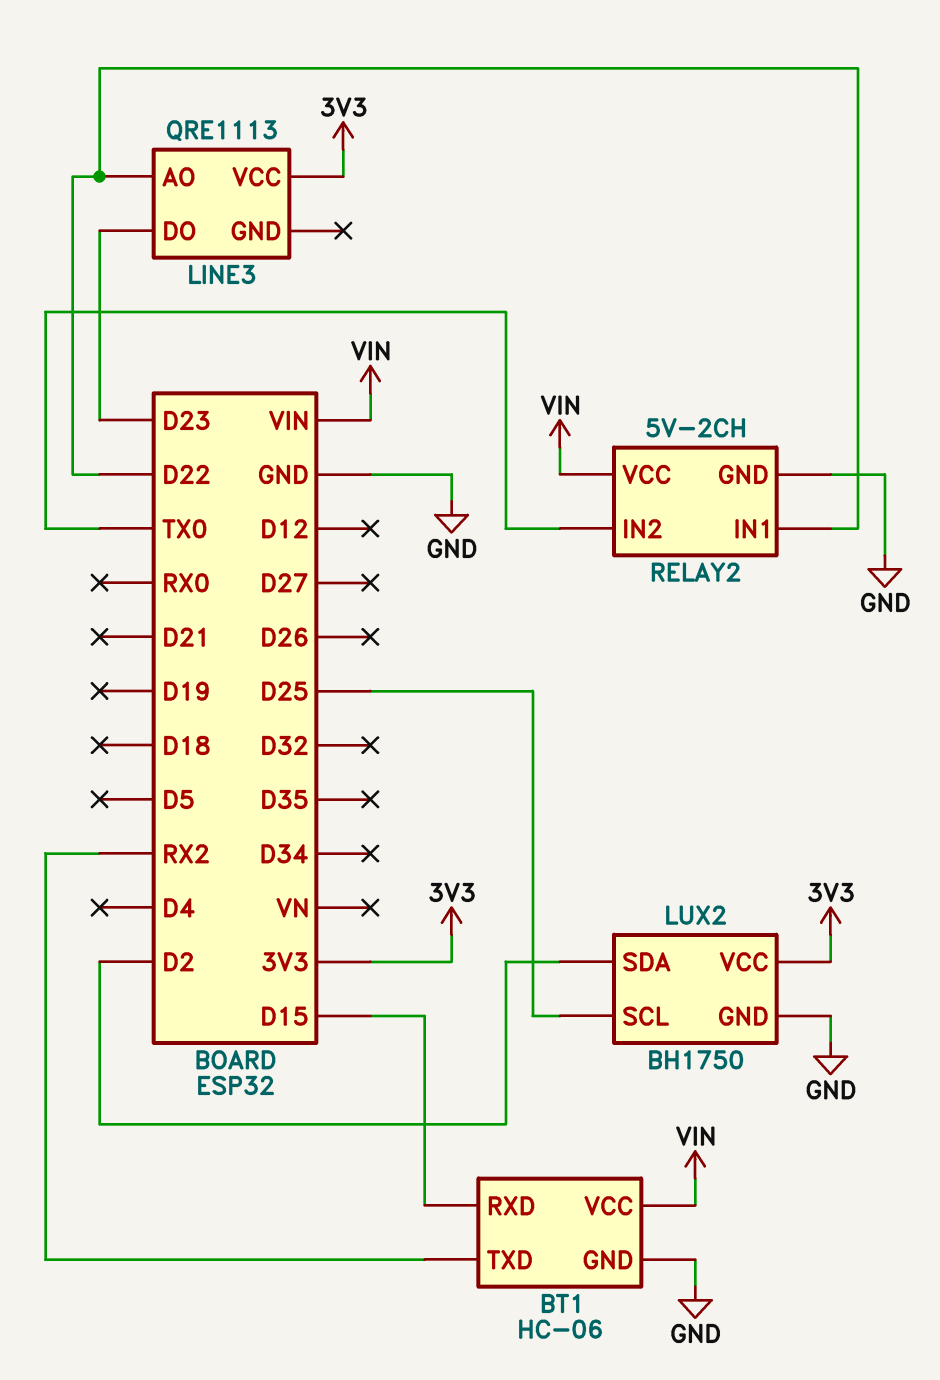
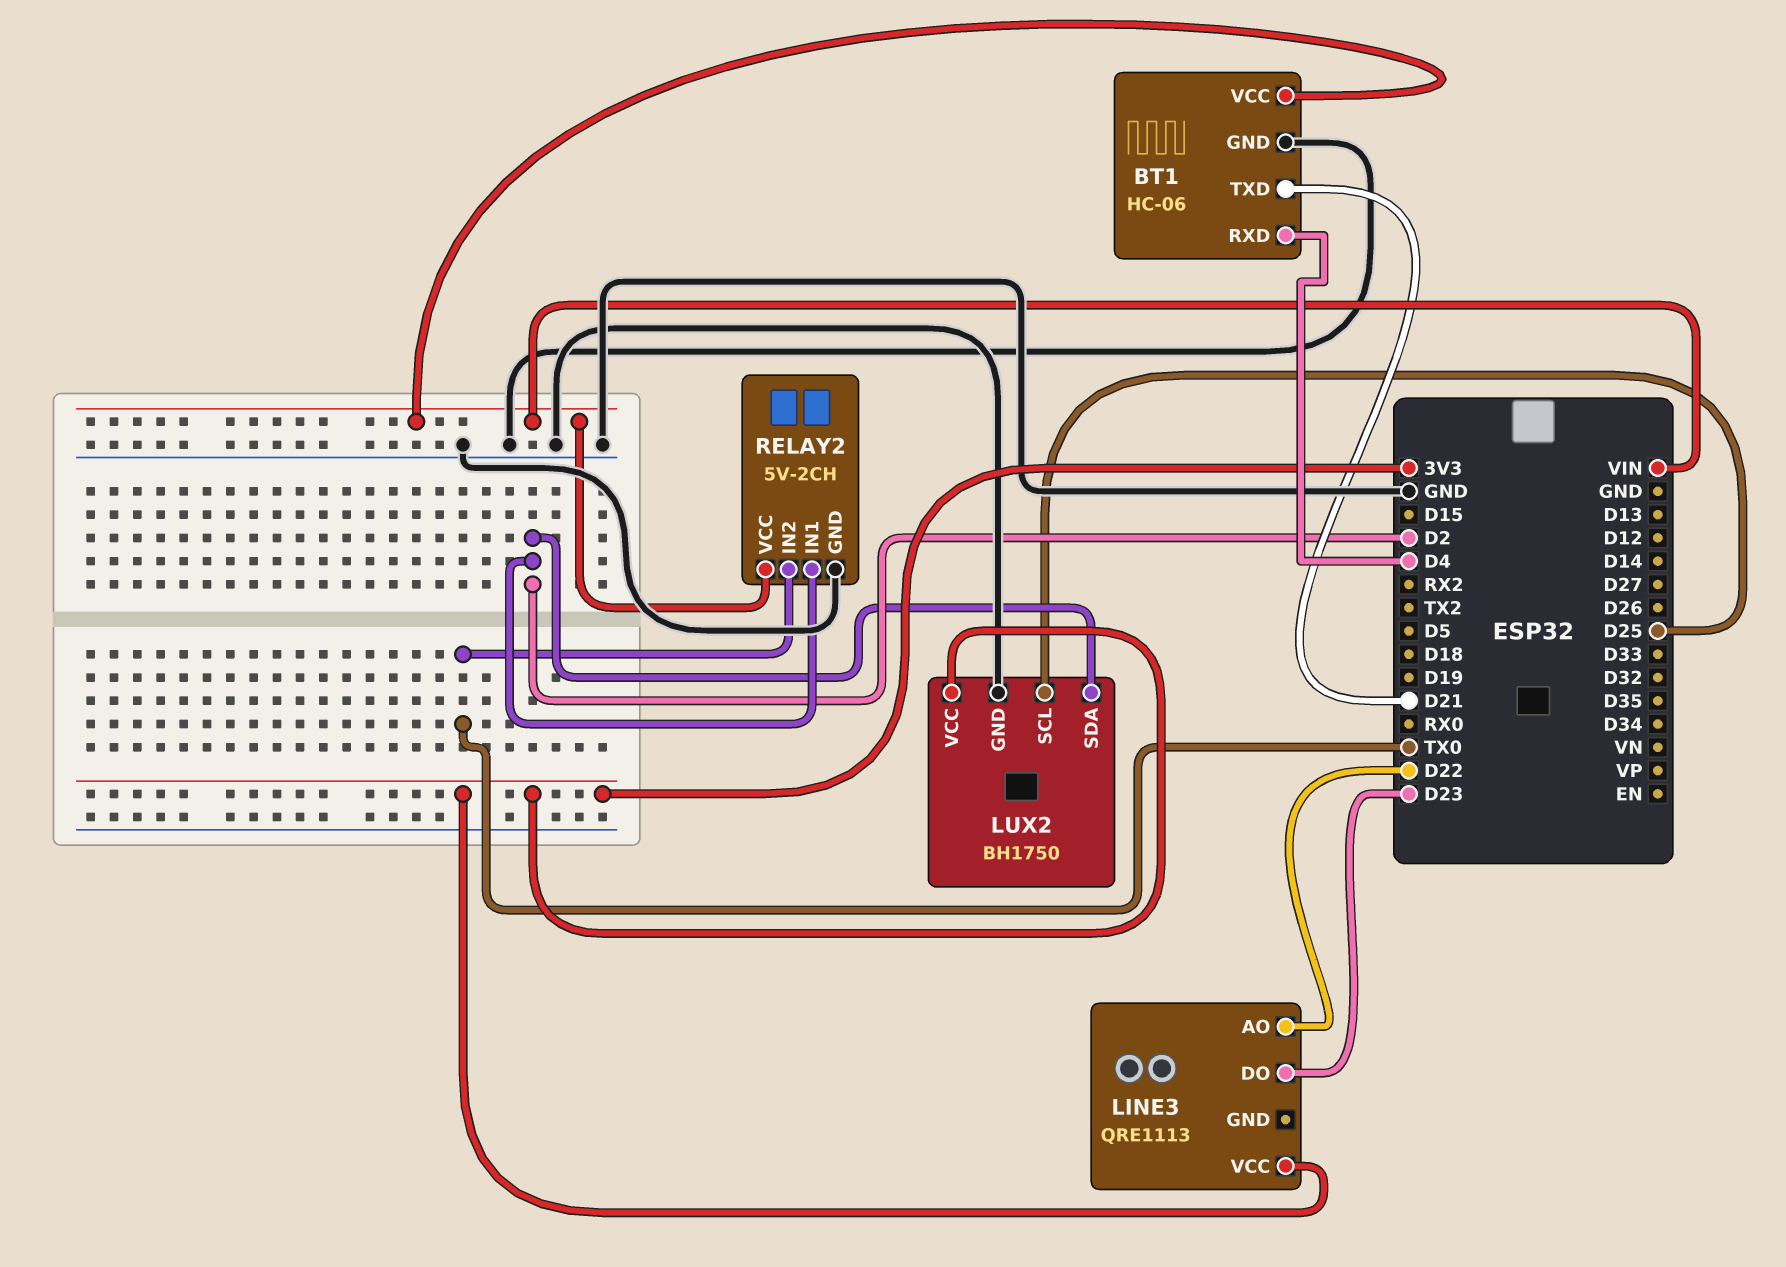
BT1 pin RXD: D15 -> D4
BT1 pin TXD: RX2 -> D21
RELAY2 pin IN1: D22 -> D2

